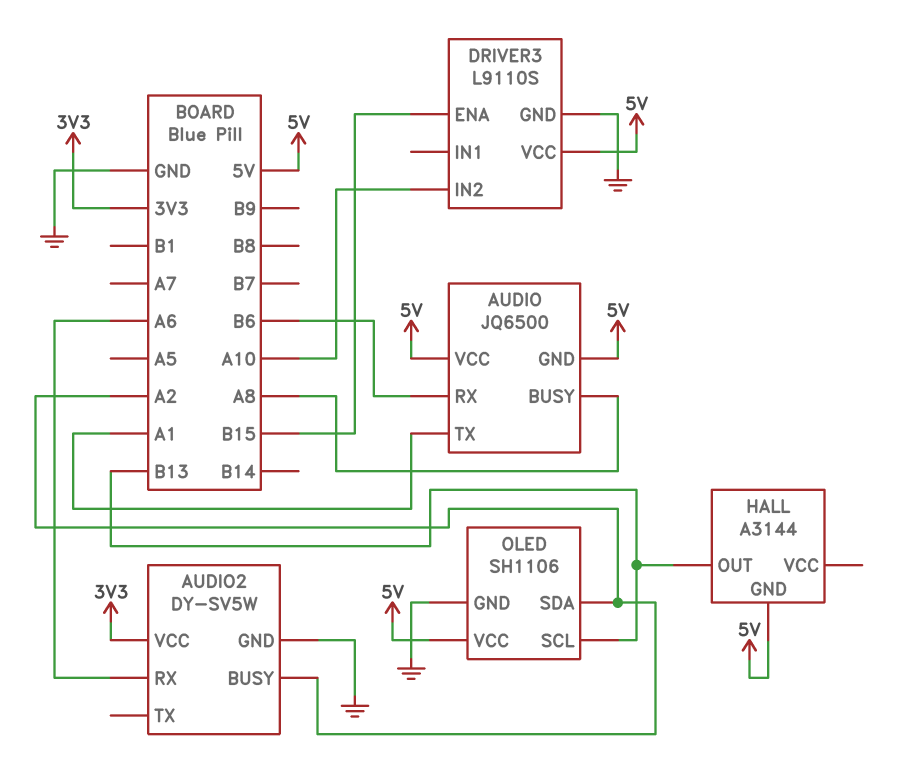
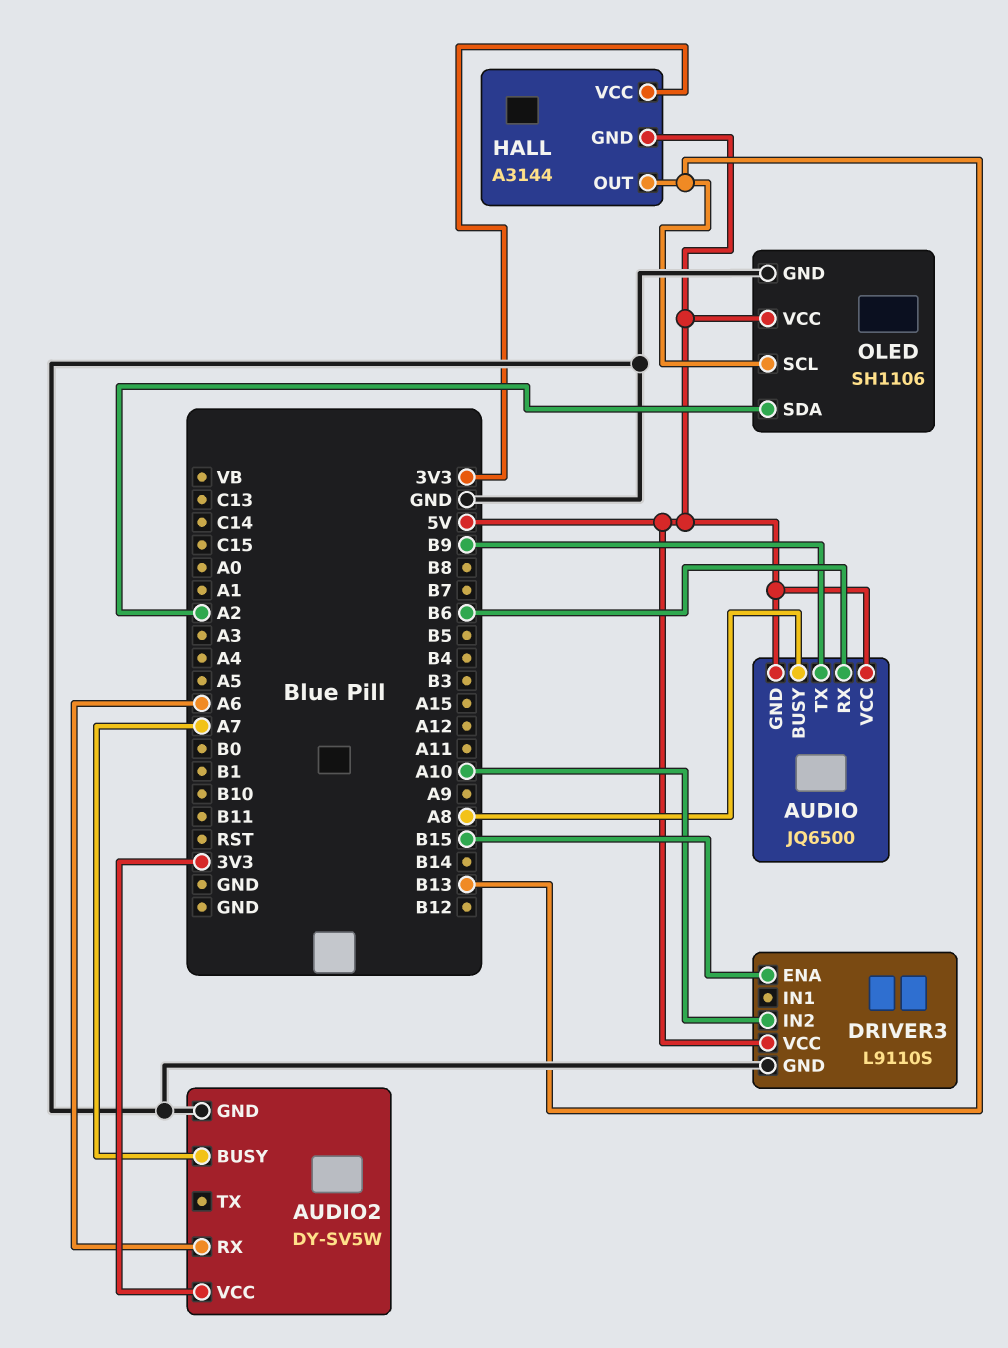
AUDIO pin TX: A1 -> B9
AUDIO2 pin BUSY: A2 -> A7
HALL pin VCC: none -> 3V3

